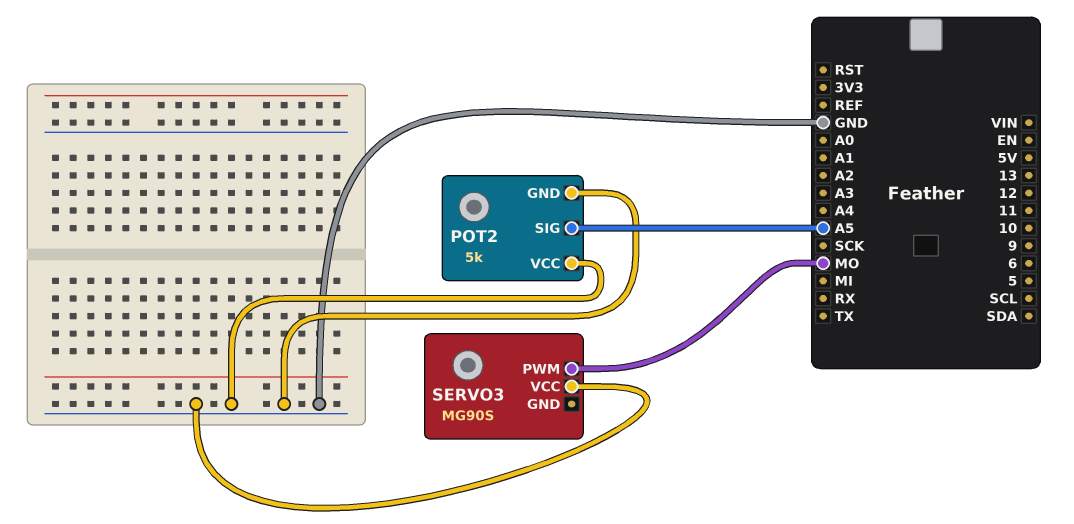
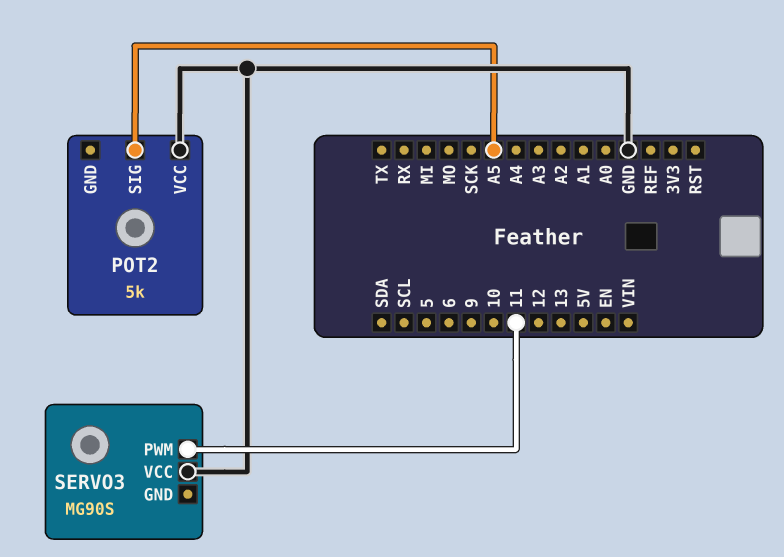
POT2 pin GND: GND -> none
SERVO3 pin PWM: MO -> 11

